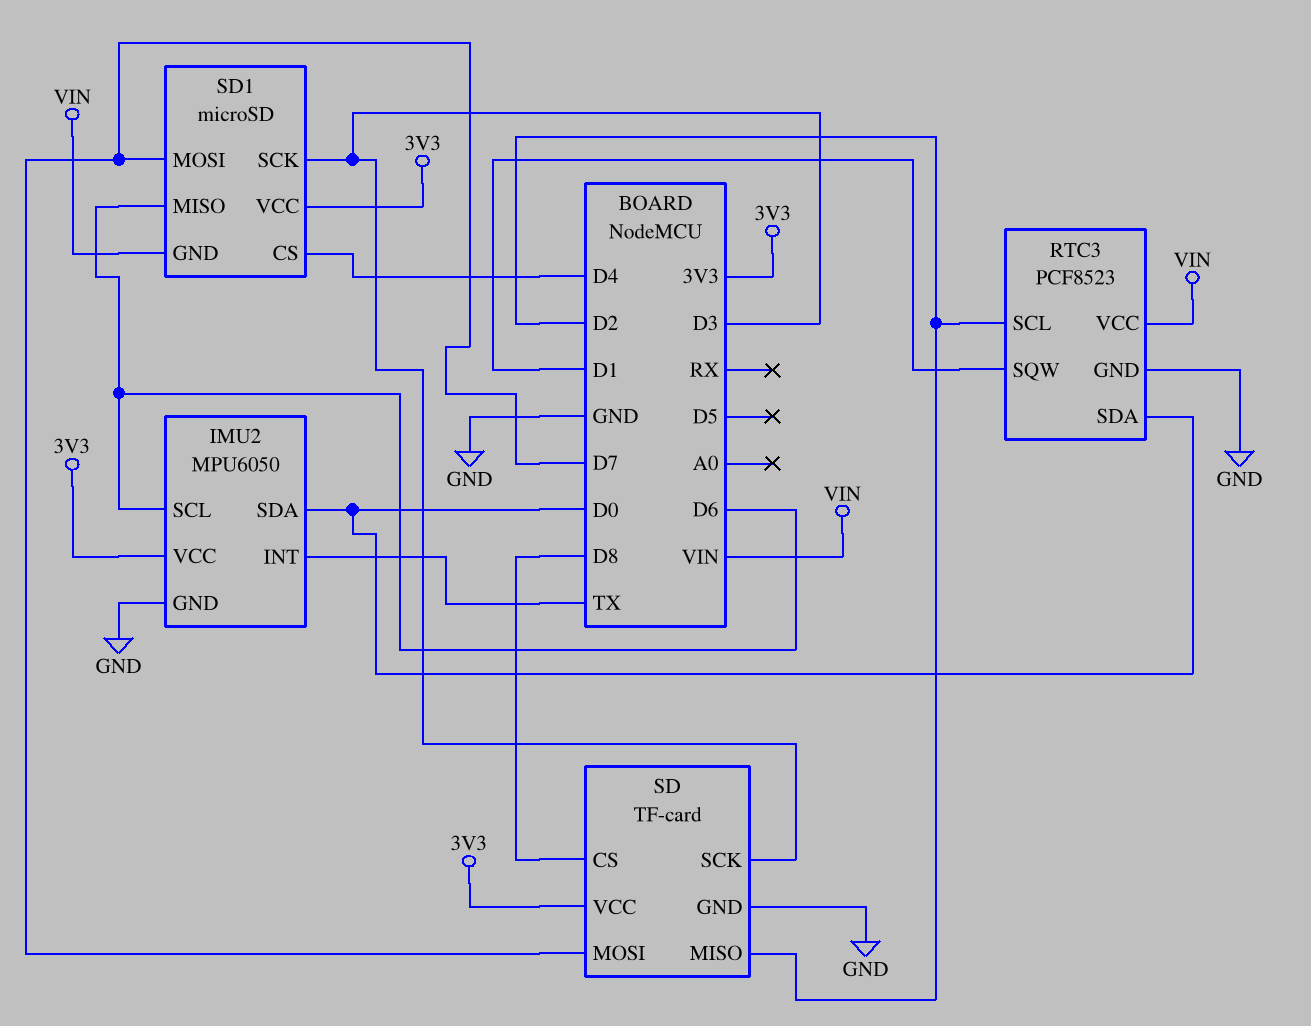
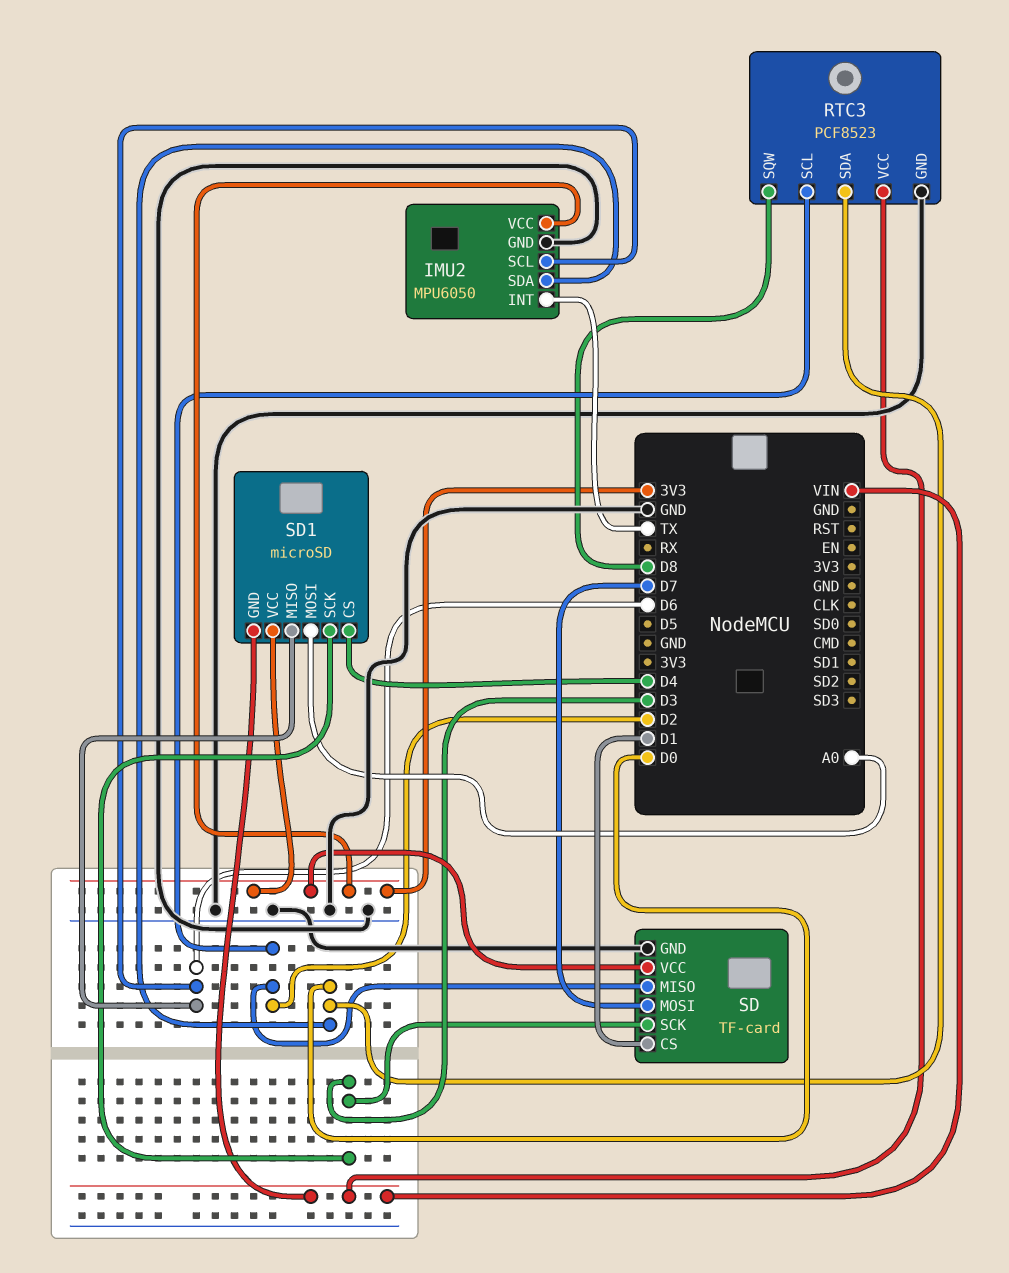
RTC3 pin SQW: D1 -> D8
SD pin CS: D8 -> D1
SD1 pin MOSI: D7 -> A0

